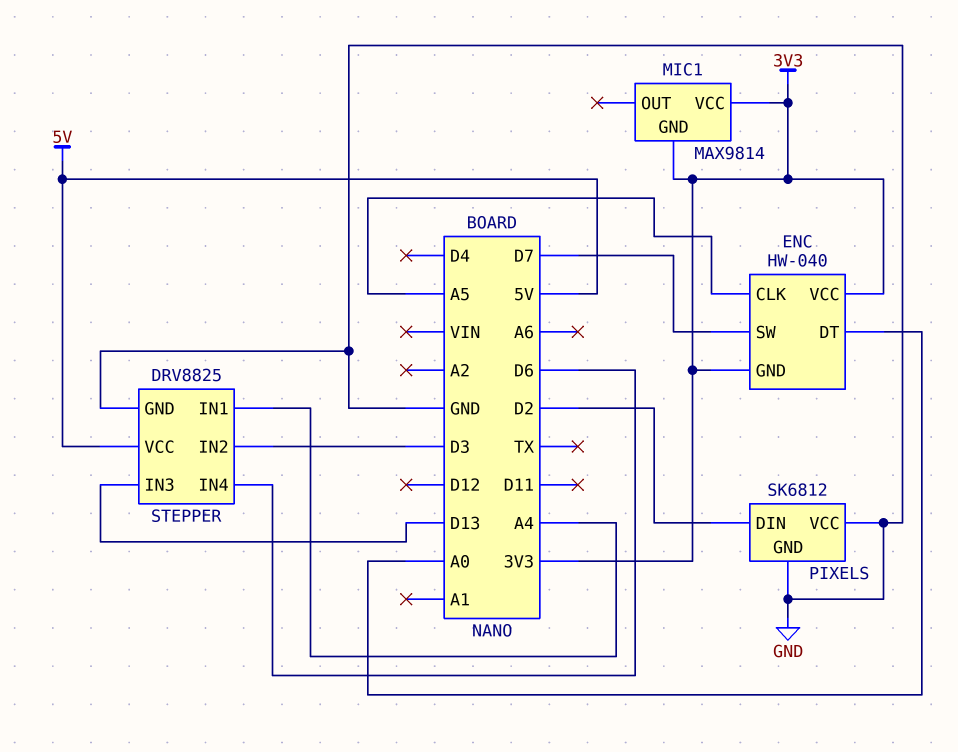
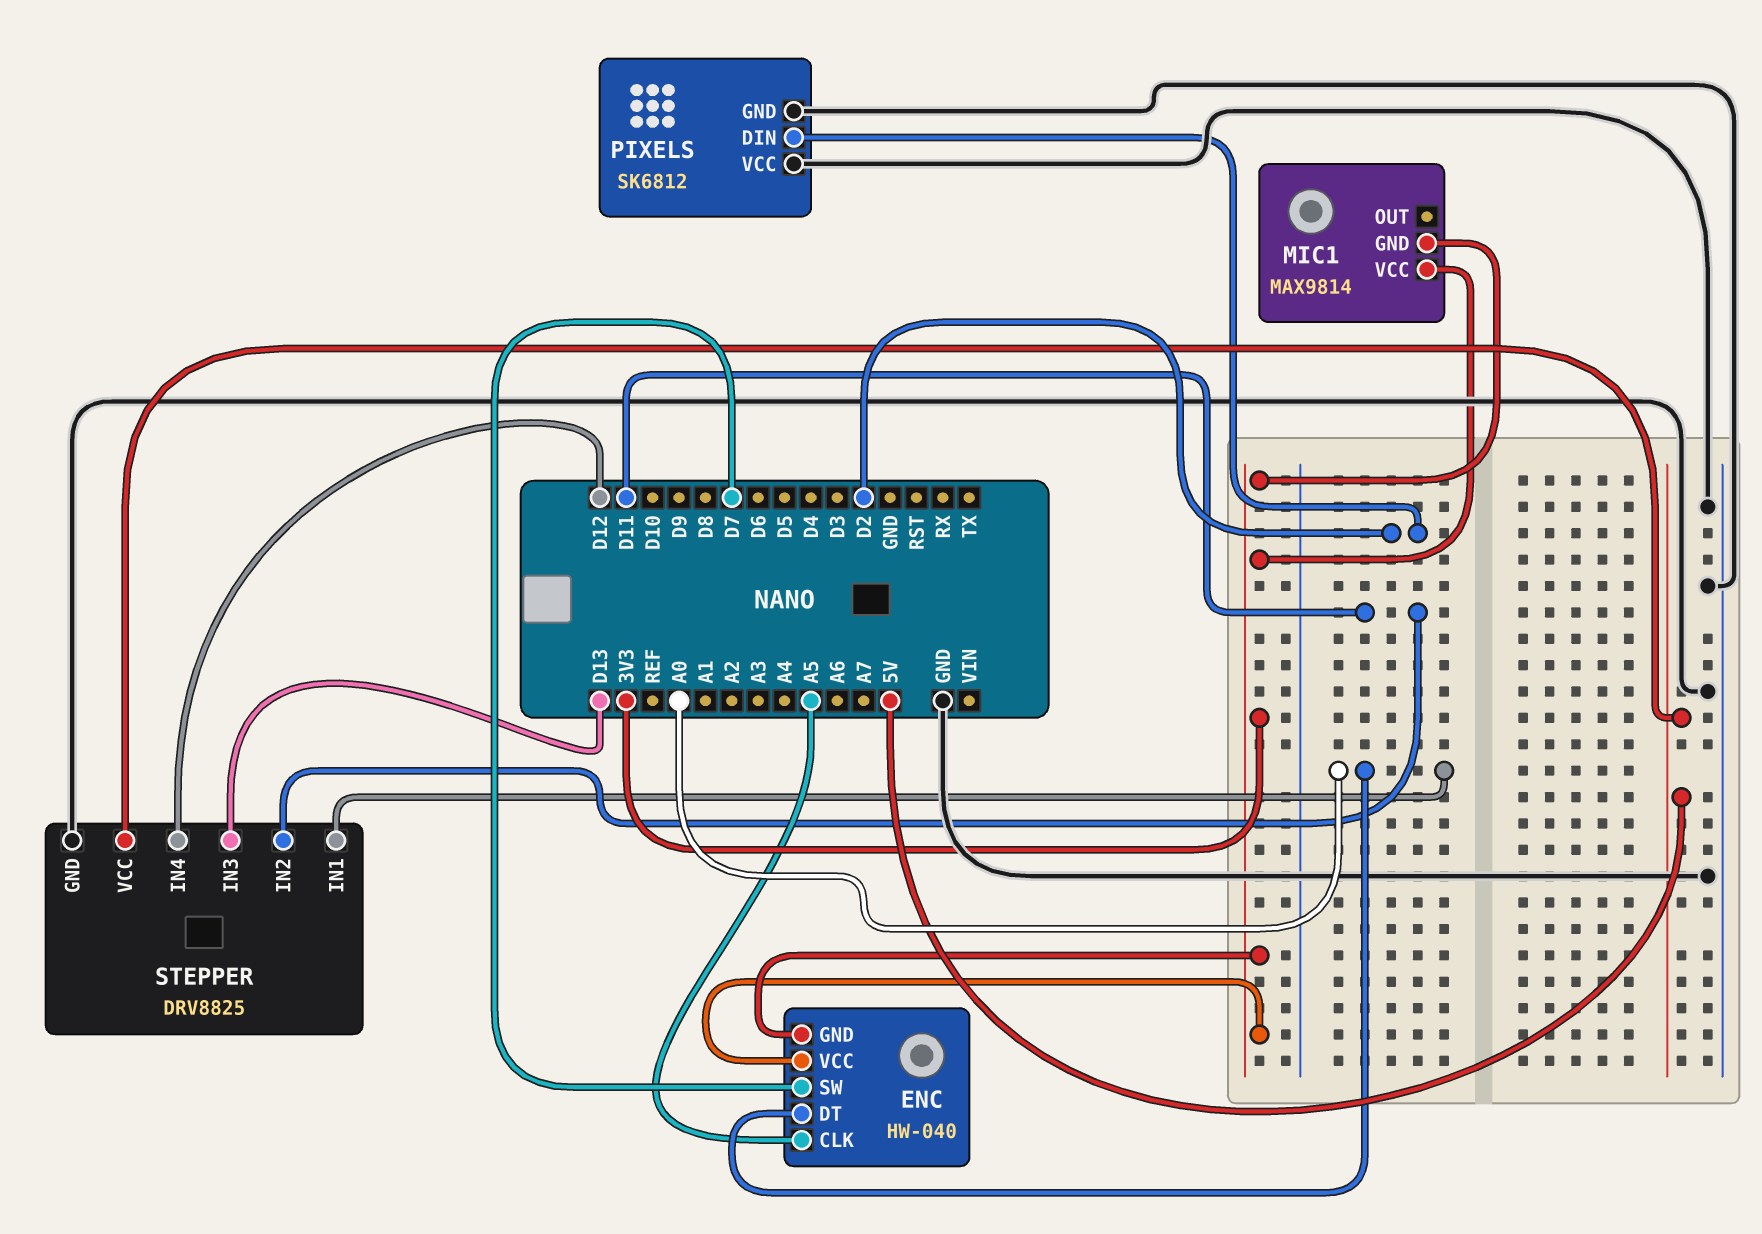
STEPPER pin IN1: A4 -> A0
STEPPER pin IN2: D3 -> D11
STEPPER pin IN4: D6 -> D12

